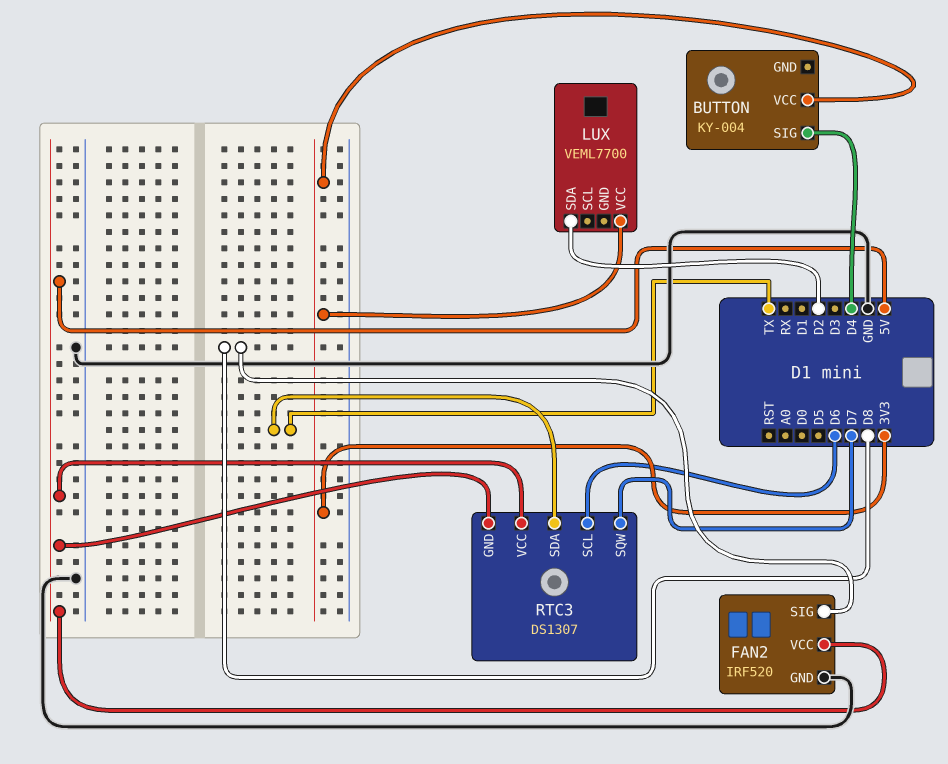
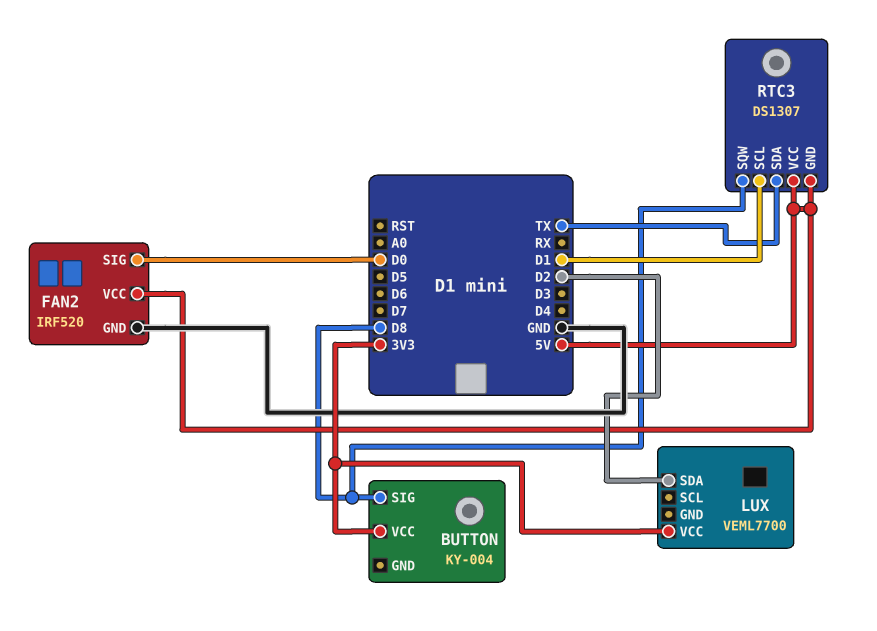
BUTTON pin SIG: D4 -> D8
FAN2 pin SIG: D8 -> D0
RTC3 pin SCL: D6 -> D1
RTC3 pin SQW: D7 -> D8

